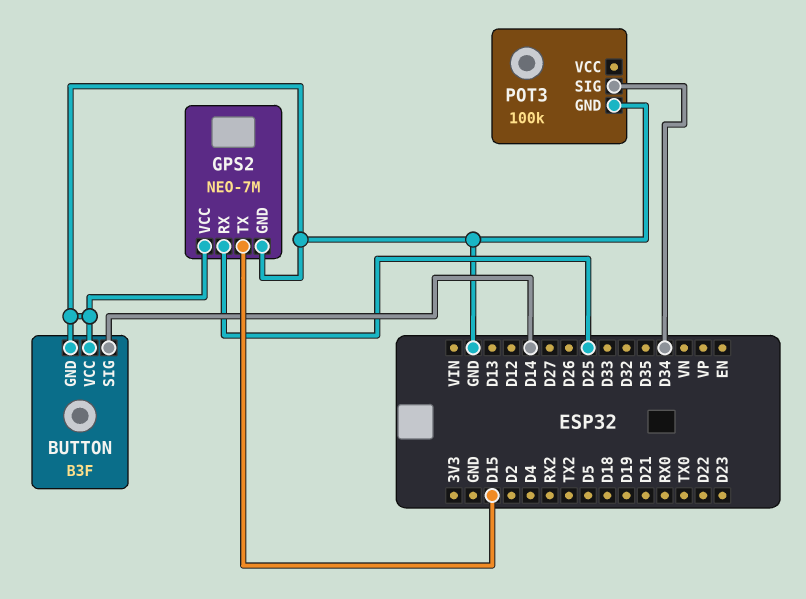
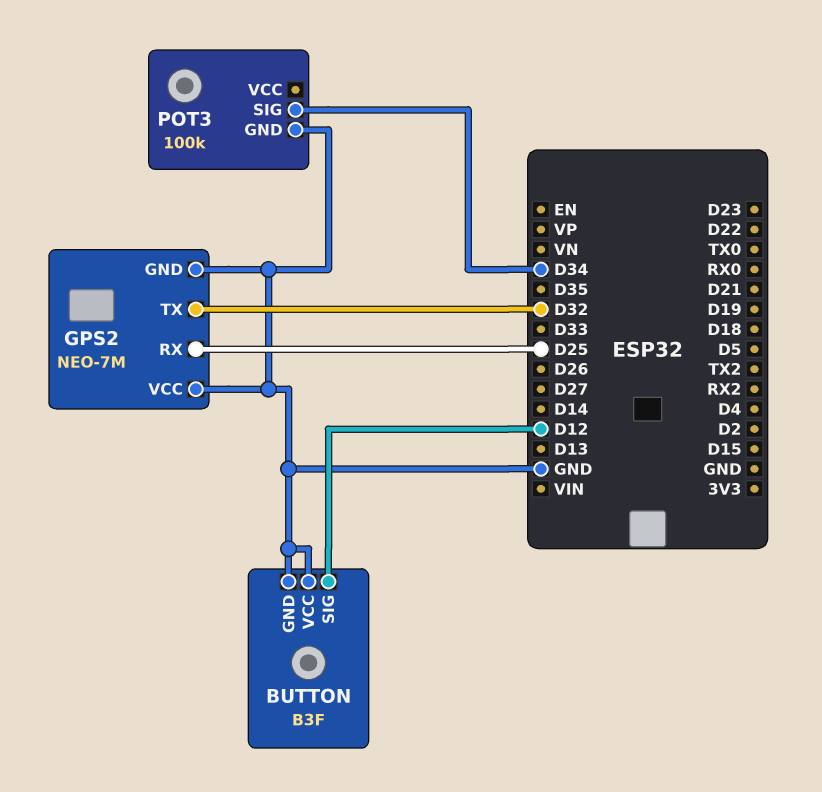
BUTTON pin SIG: D14 -> D12
GPS2 pin TX: D15 -> D32

